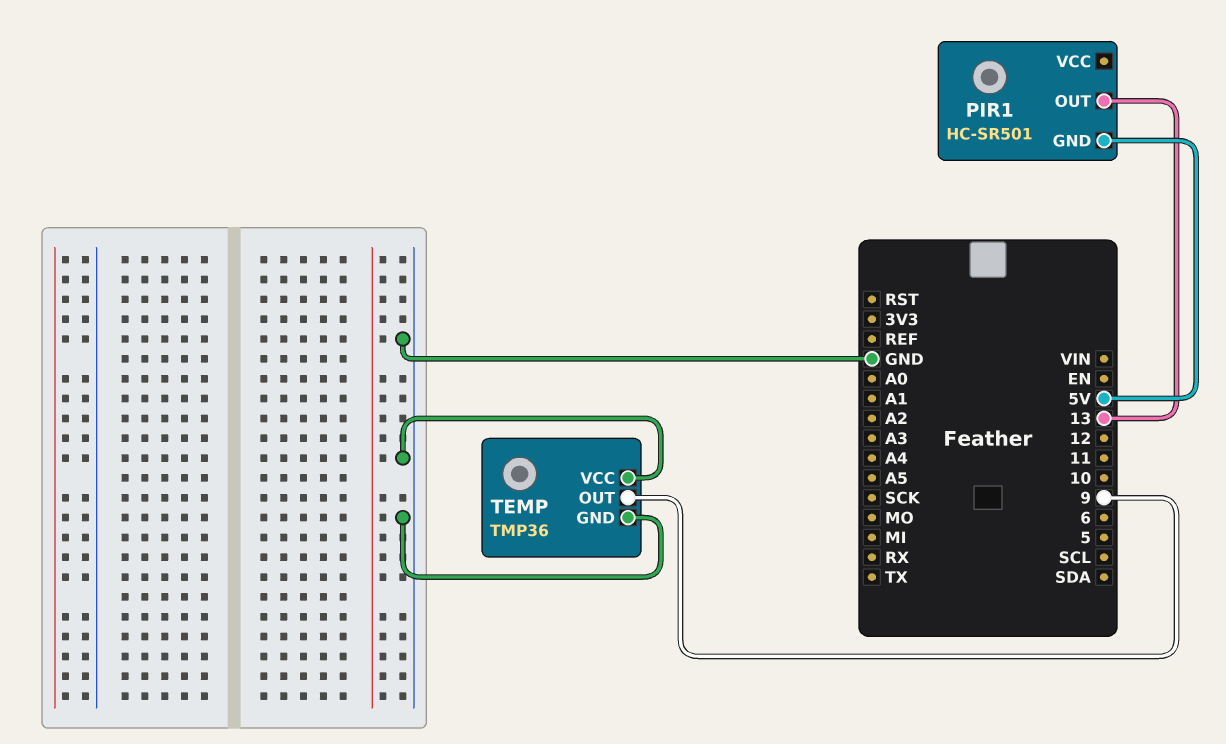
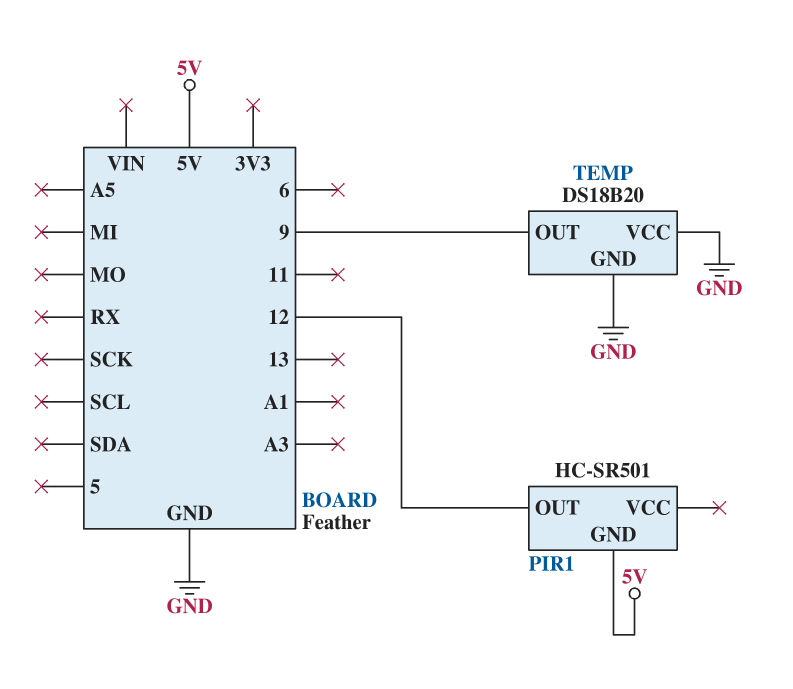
PIR1 pin OUT: 13 -> 12
TEMP: TMP36 -> DS18B20

